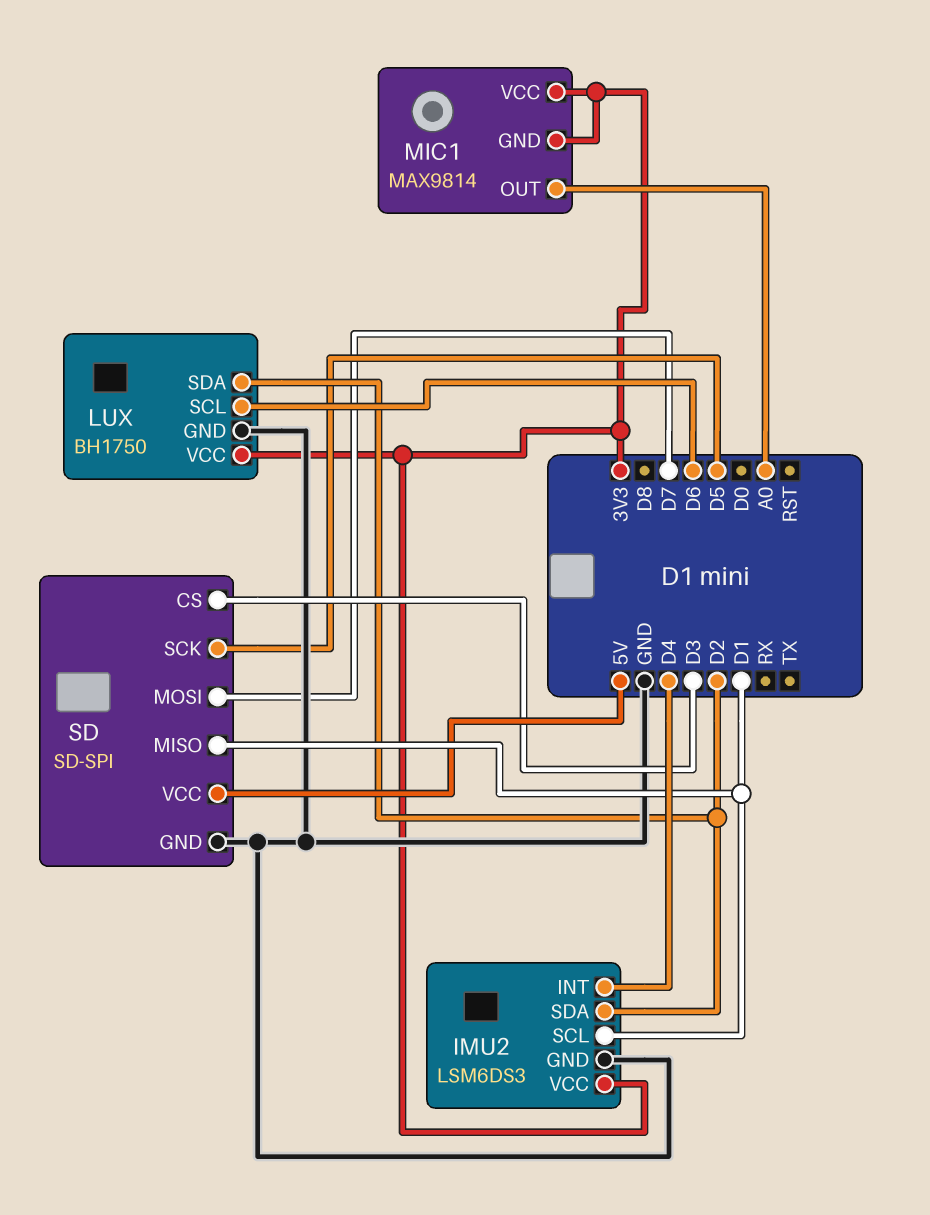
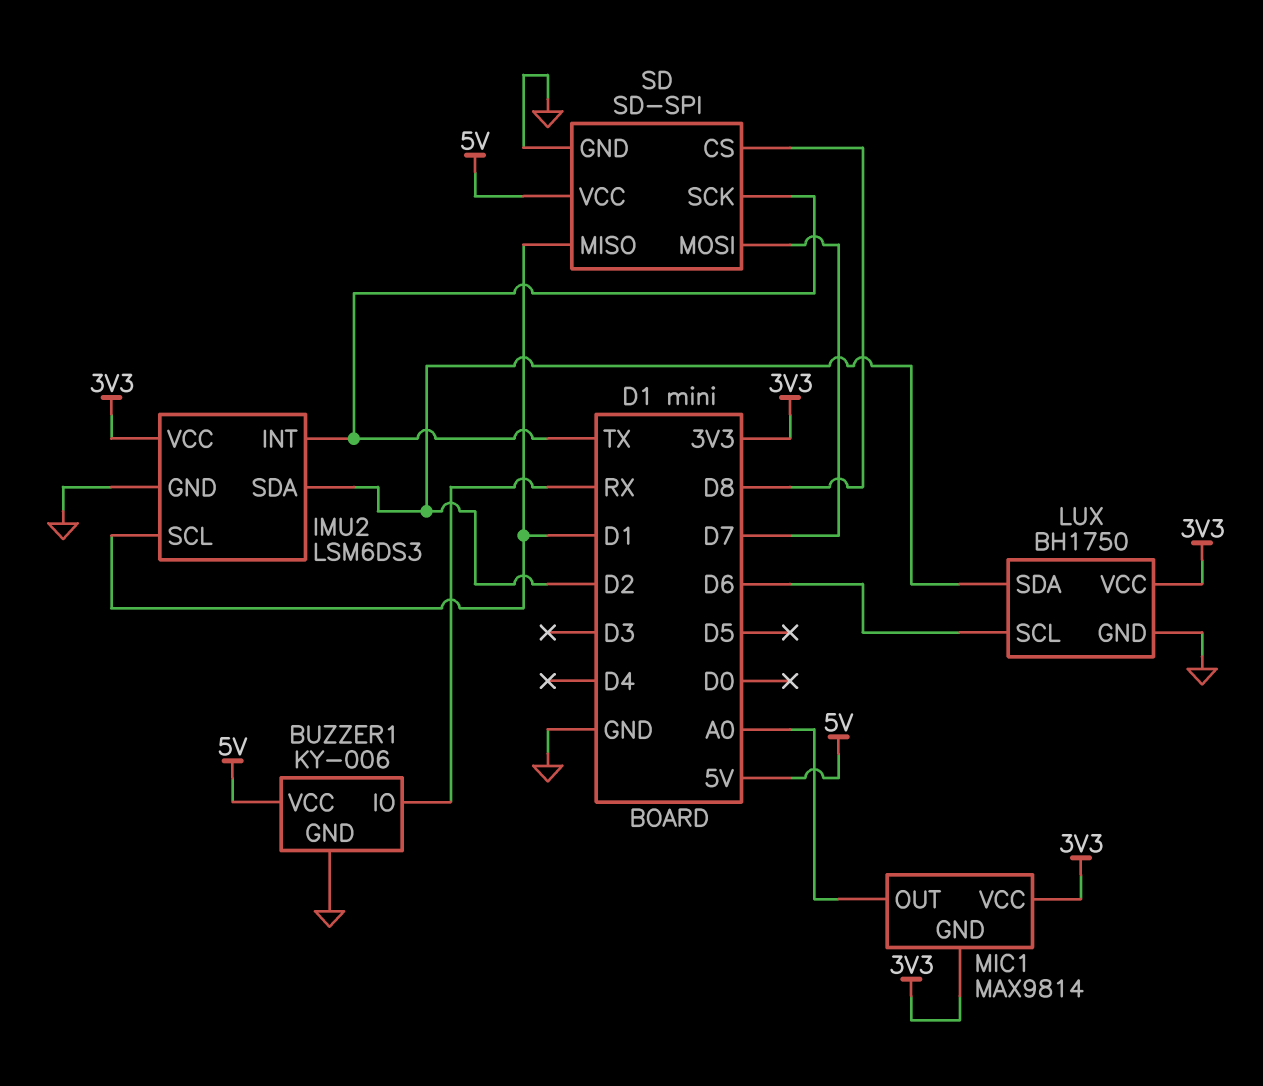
BUZZER1: none -> KY-006
BUZZER1 pin GND: none -> GND
BUZZER1 pin IO: none -> RX
BUZZER1 pin VCC: none -> 5V
IMU2 pin INT: D4 -> TX
SD pin CS: D3 -> D8
SD pin SCK: D5 -> TX

